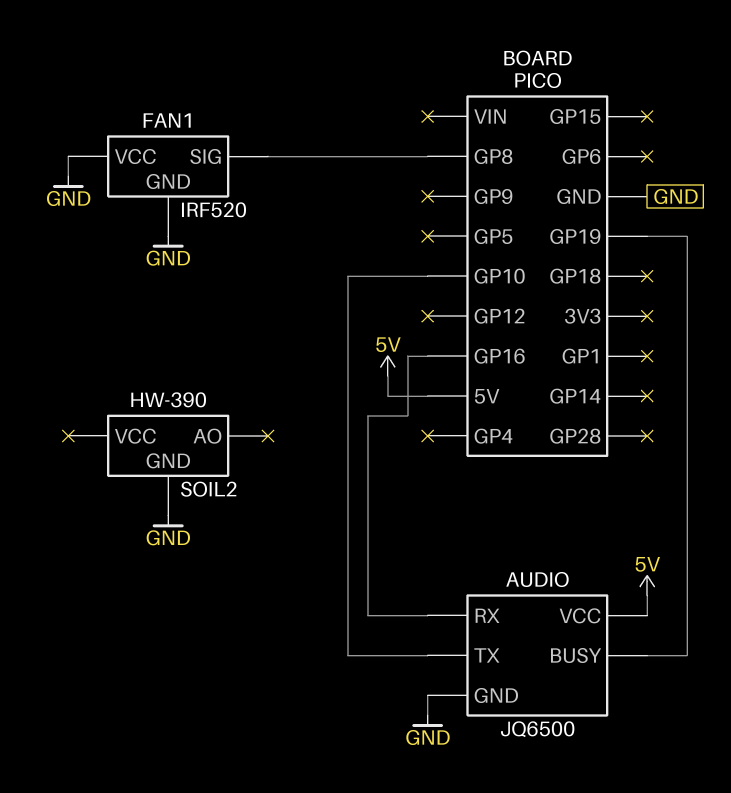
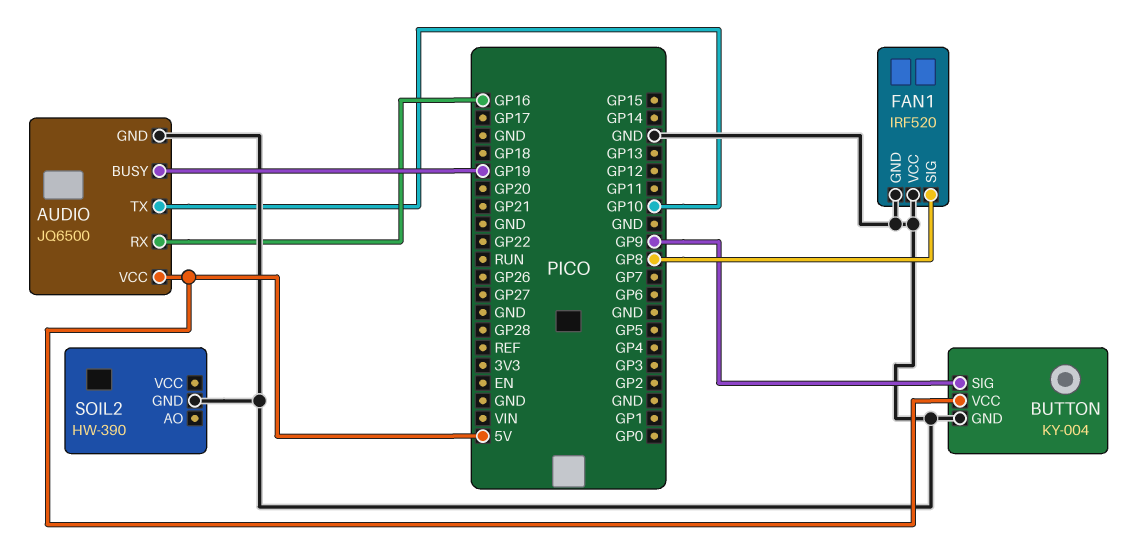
BUTTON: none -> KY-004
BUTTON pin GND: none -> GND
BUTTON pin SIG: none -> GP9
BUTTON pin VCC: none -> 5V

